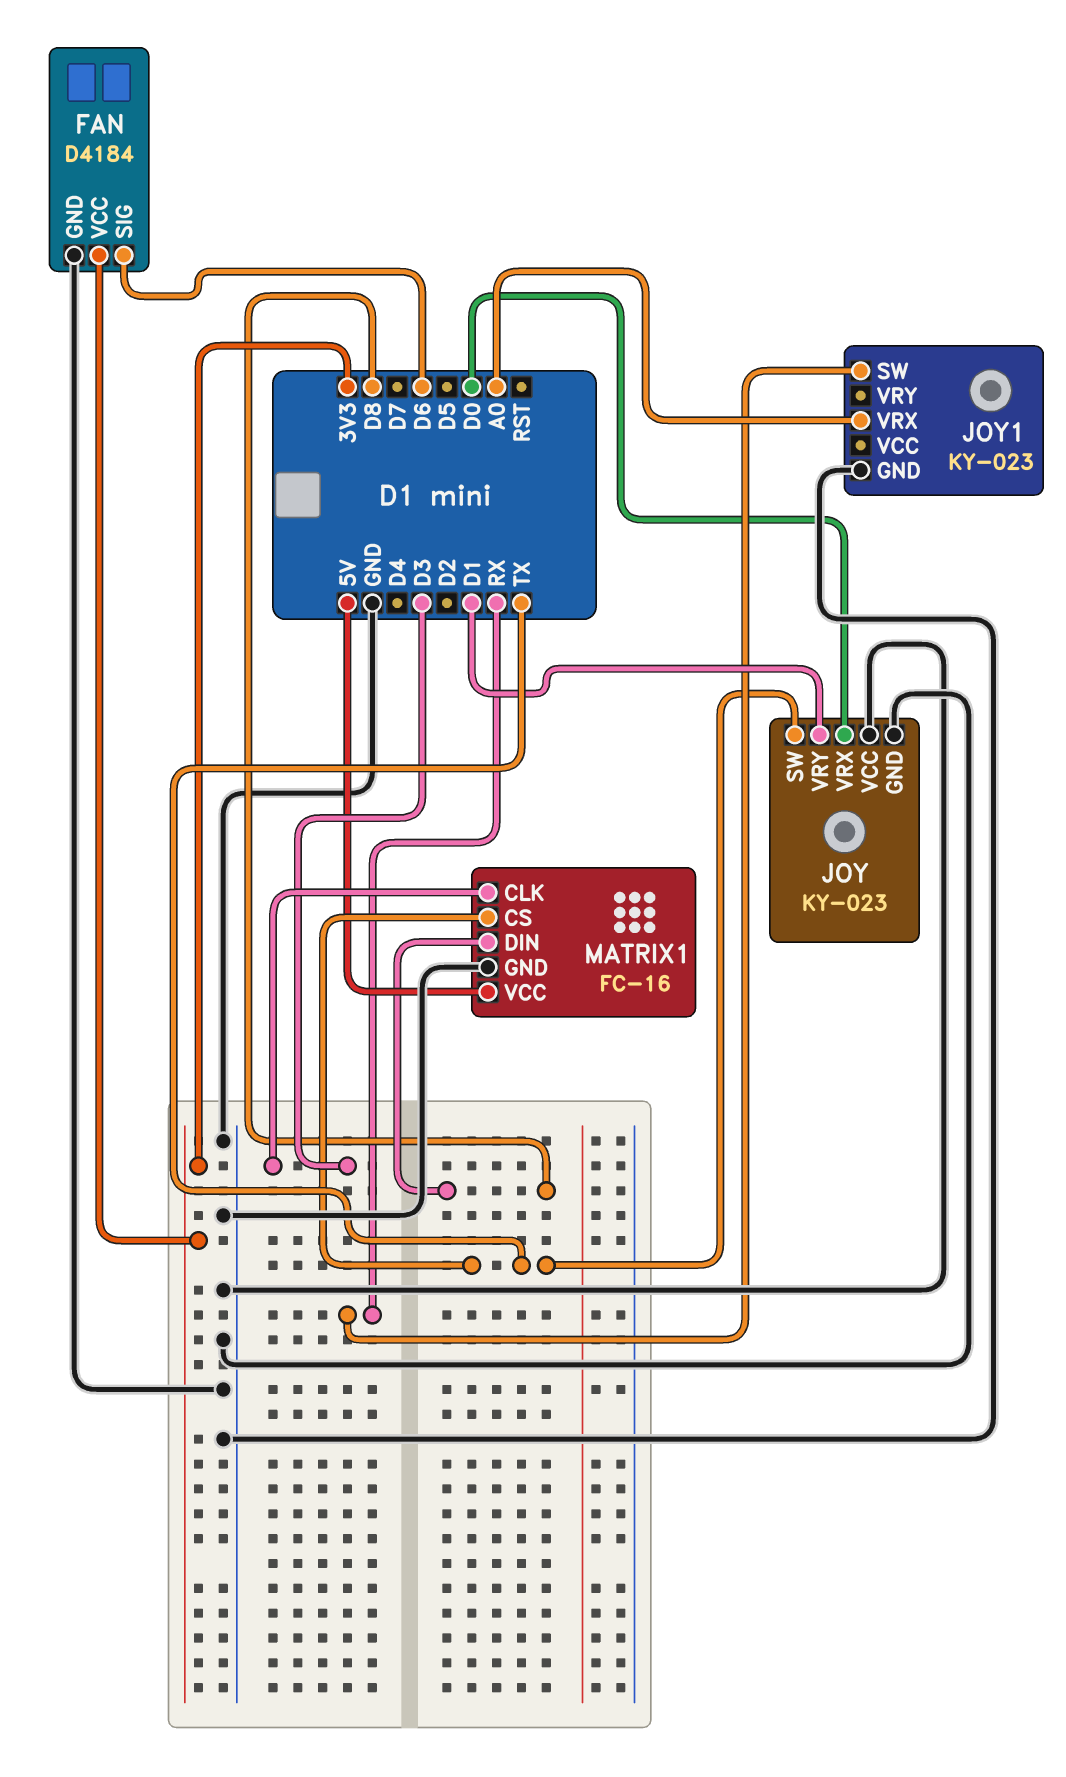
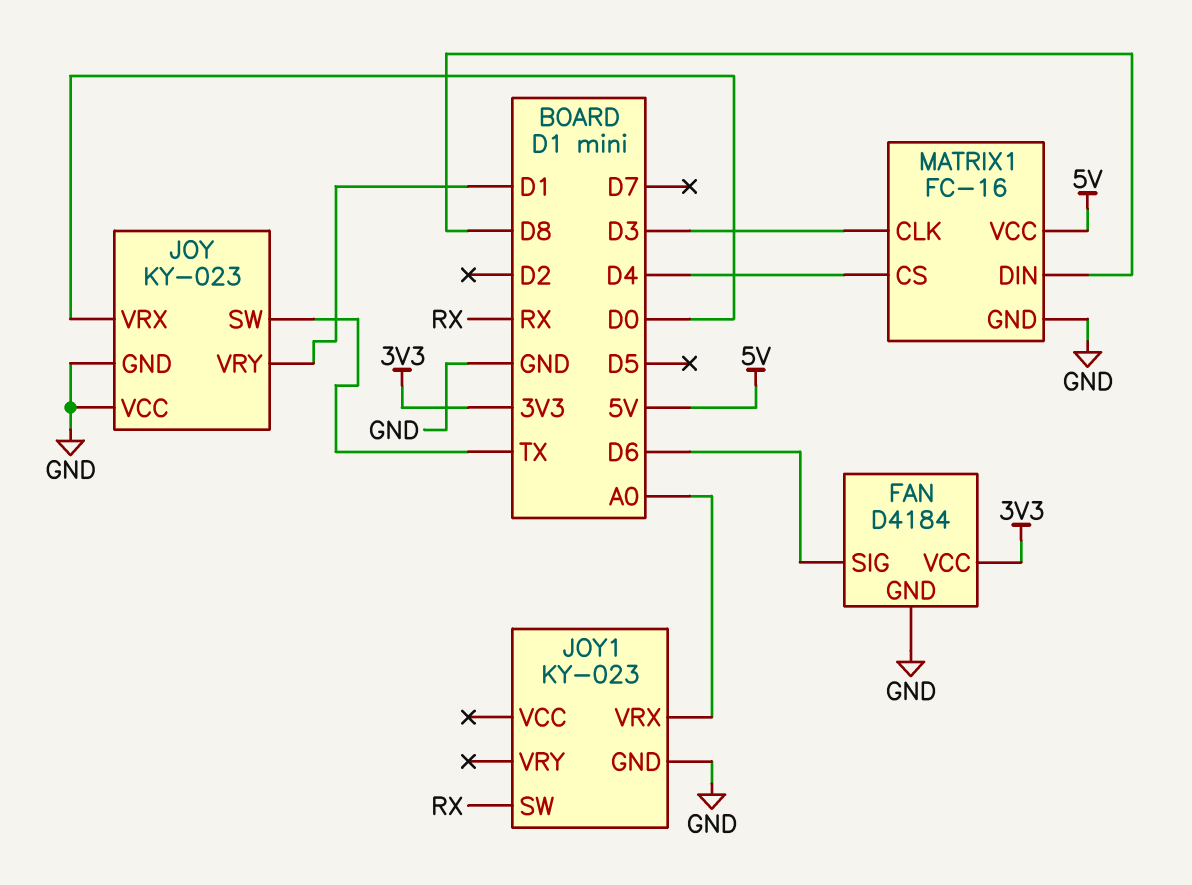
MATRIX1 pin CS: TX -> D4

